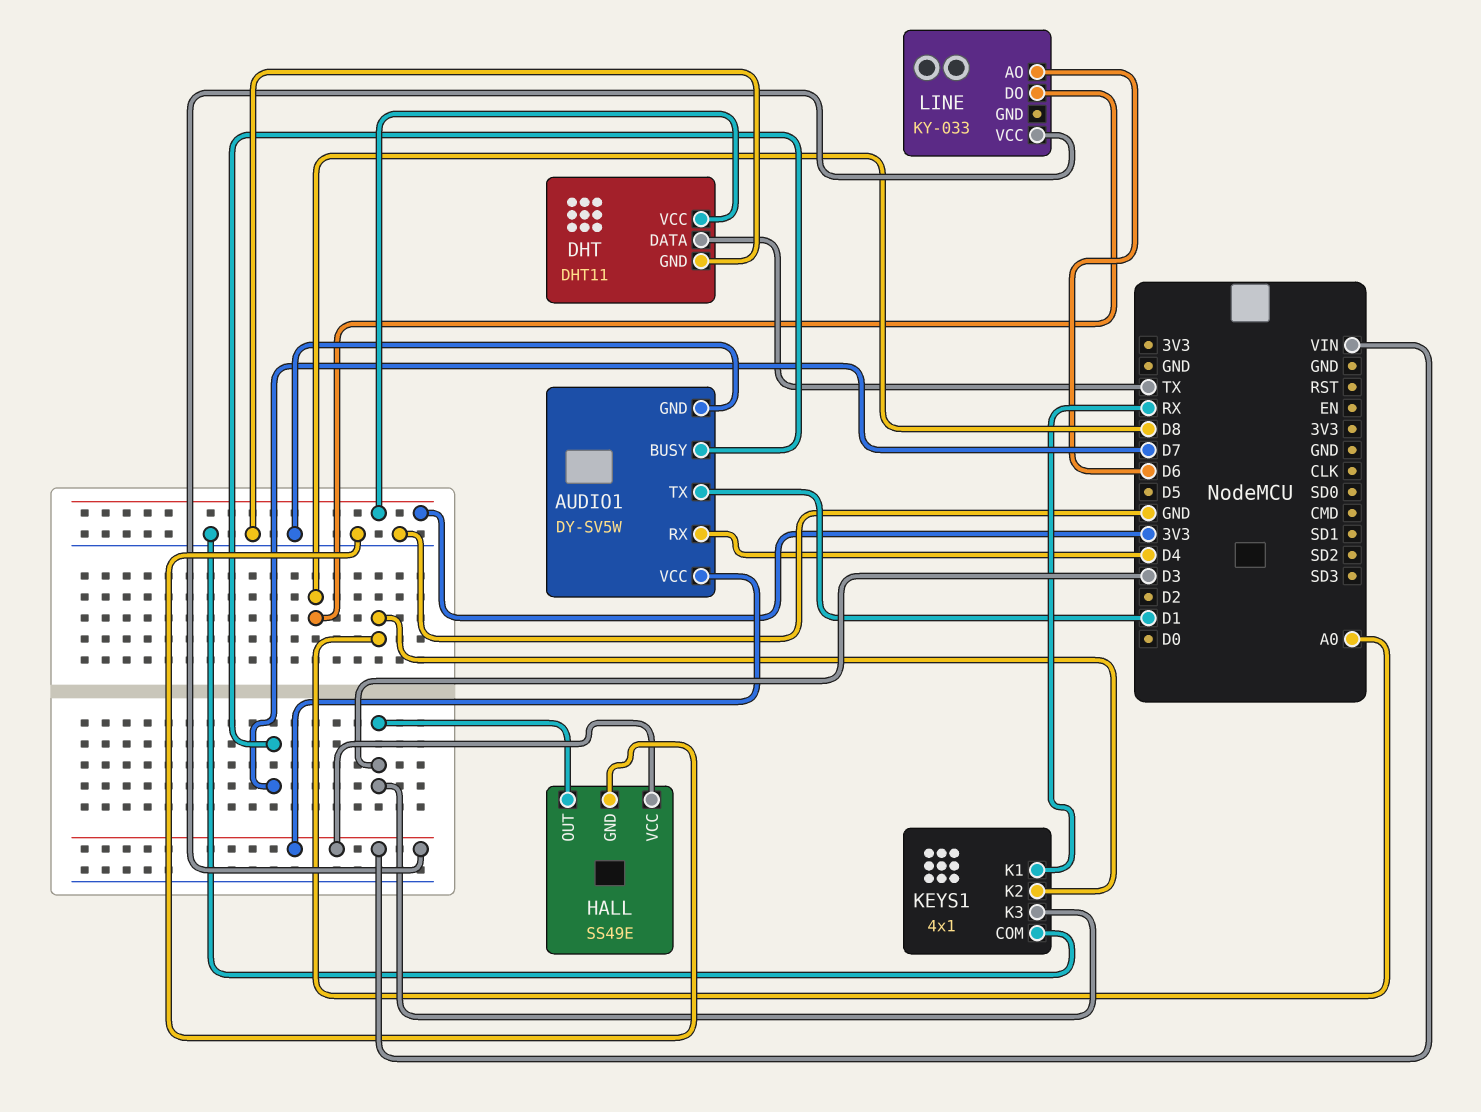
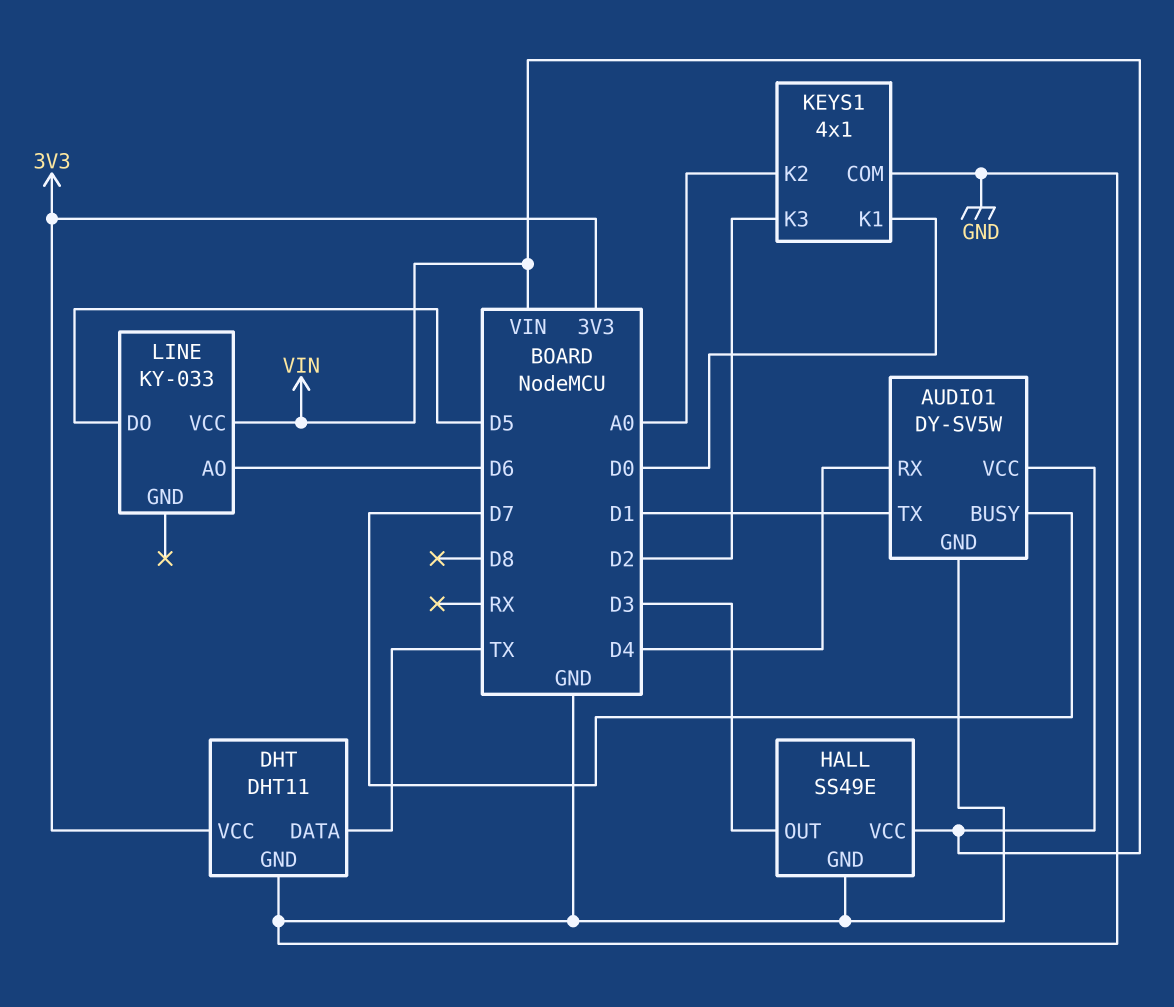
KEYS1 pin K1: RX -> D0
KEYS1 pin K3: D3 -> D2
LINE pin DO: D8 -> D5

